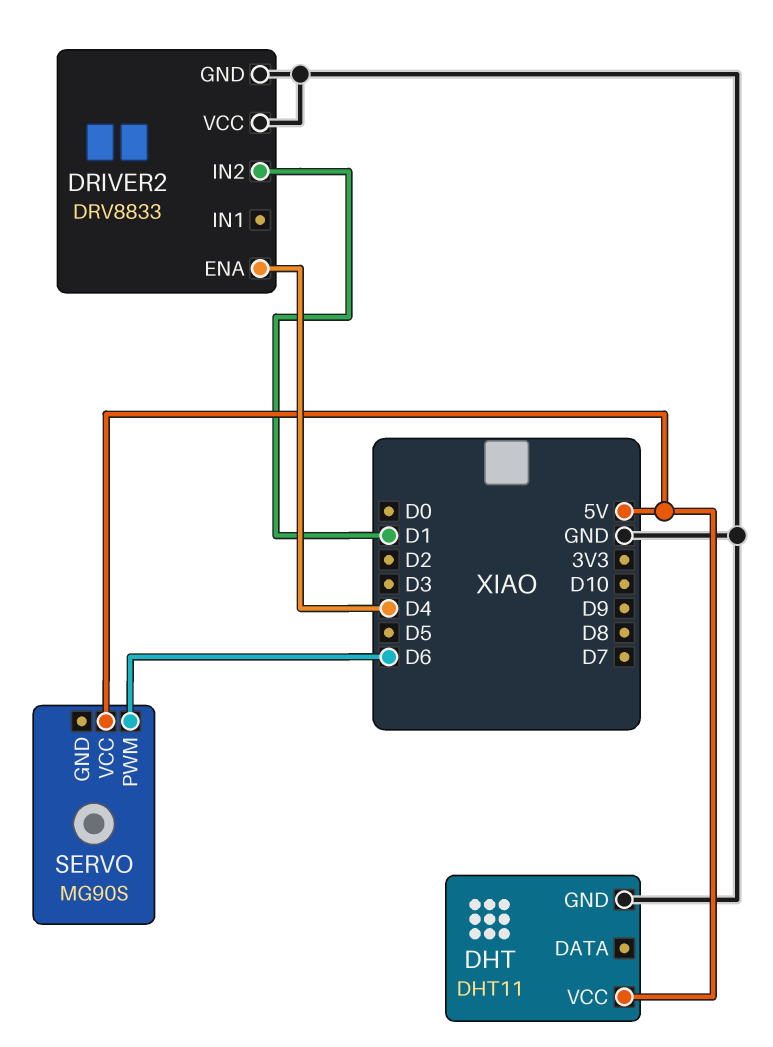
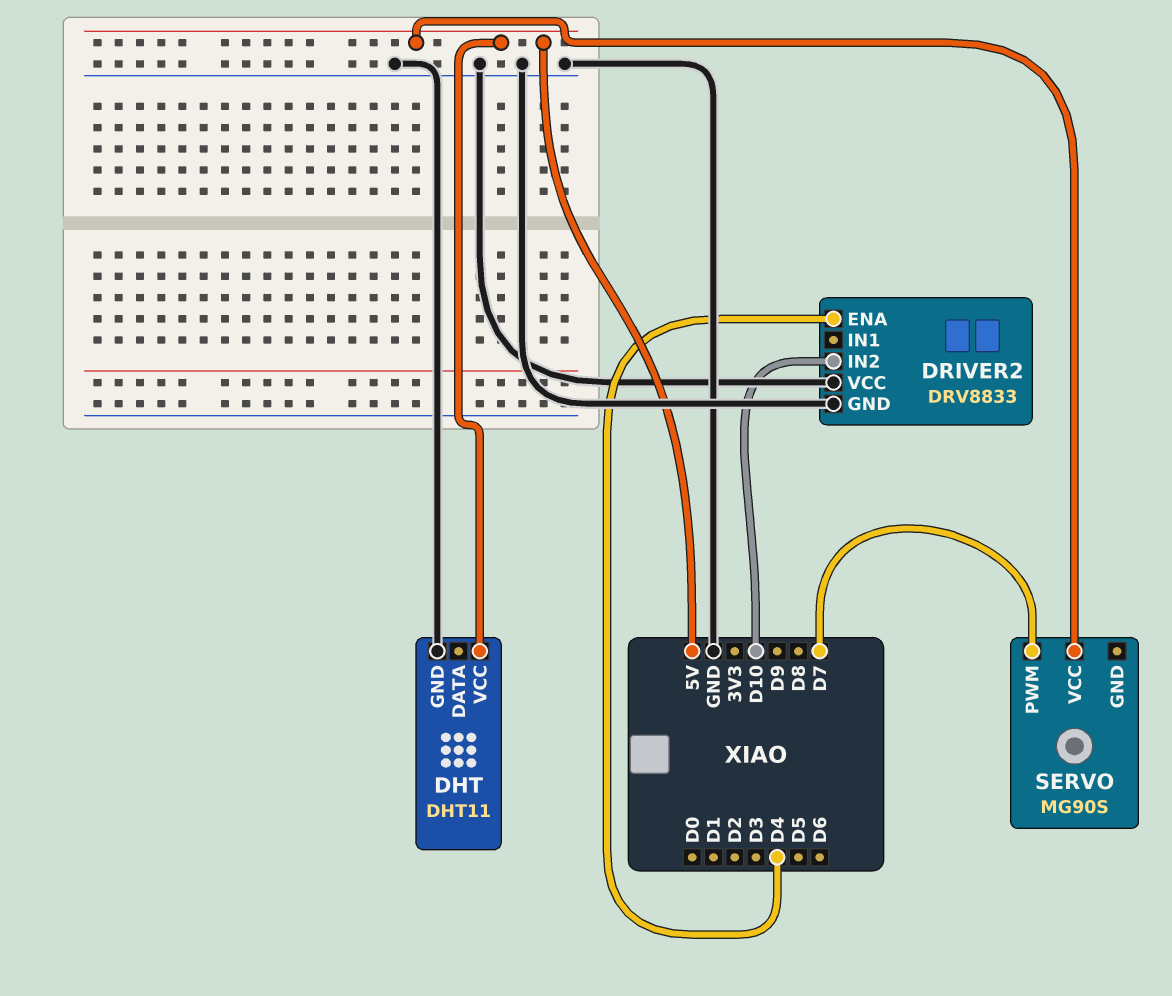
DRIVER2 pin IN2: D1 -> D10
SERVO pin PWM: D6 -> D7

